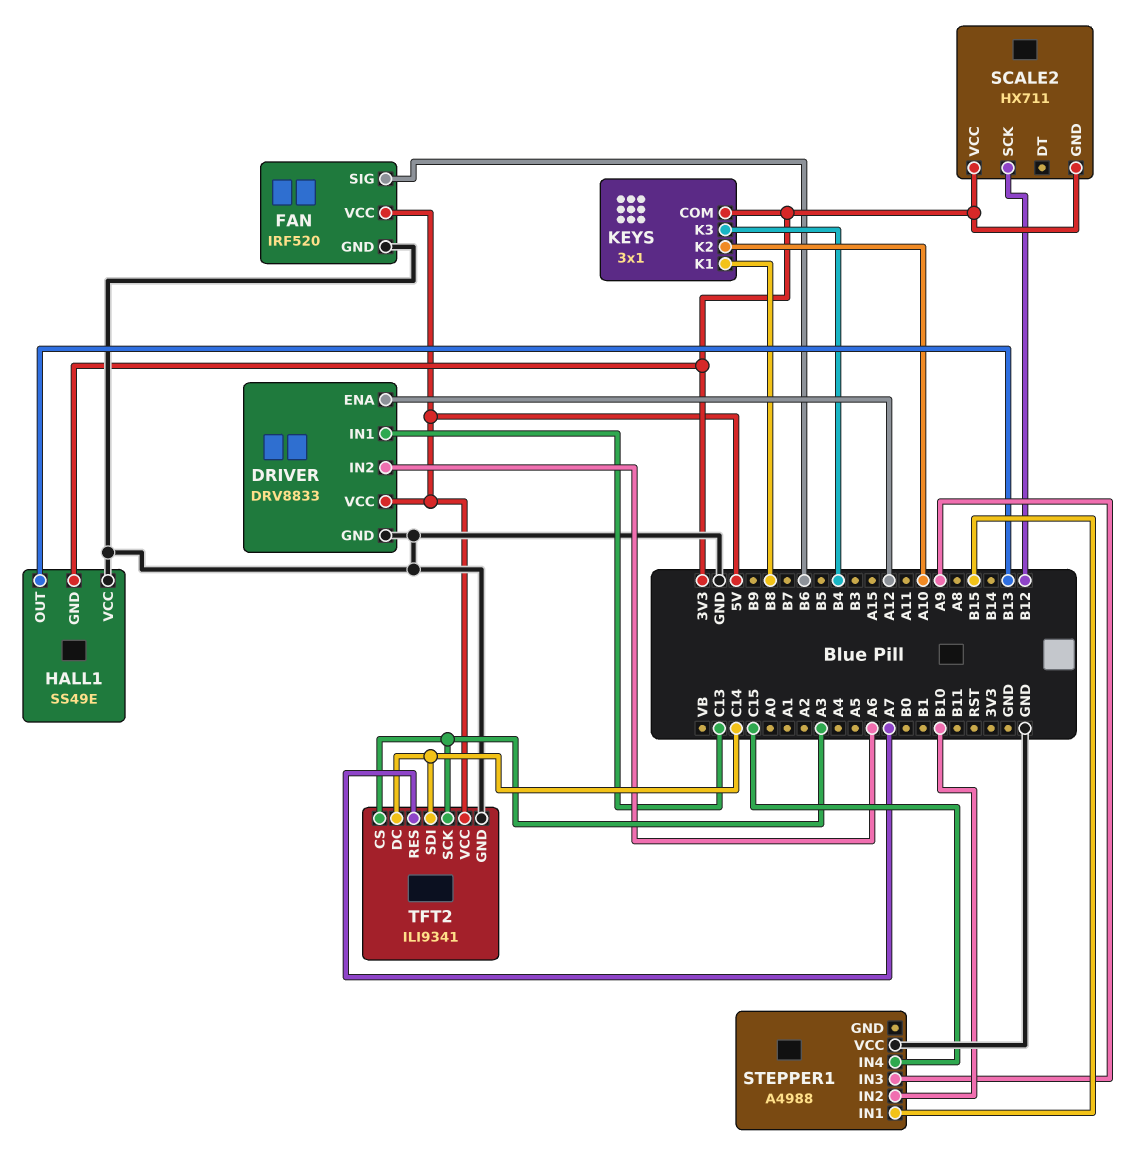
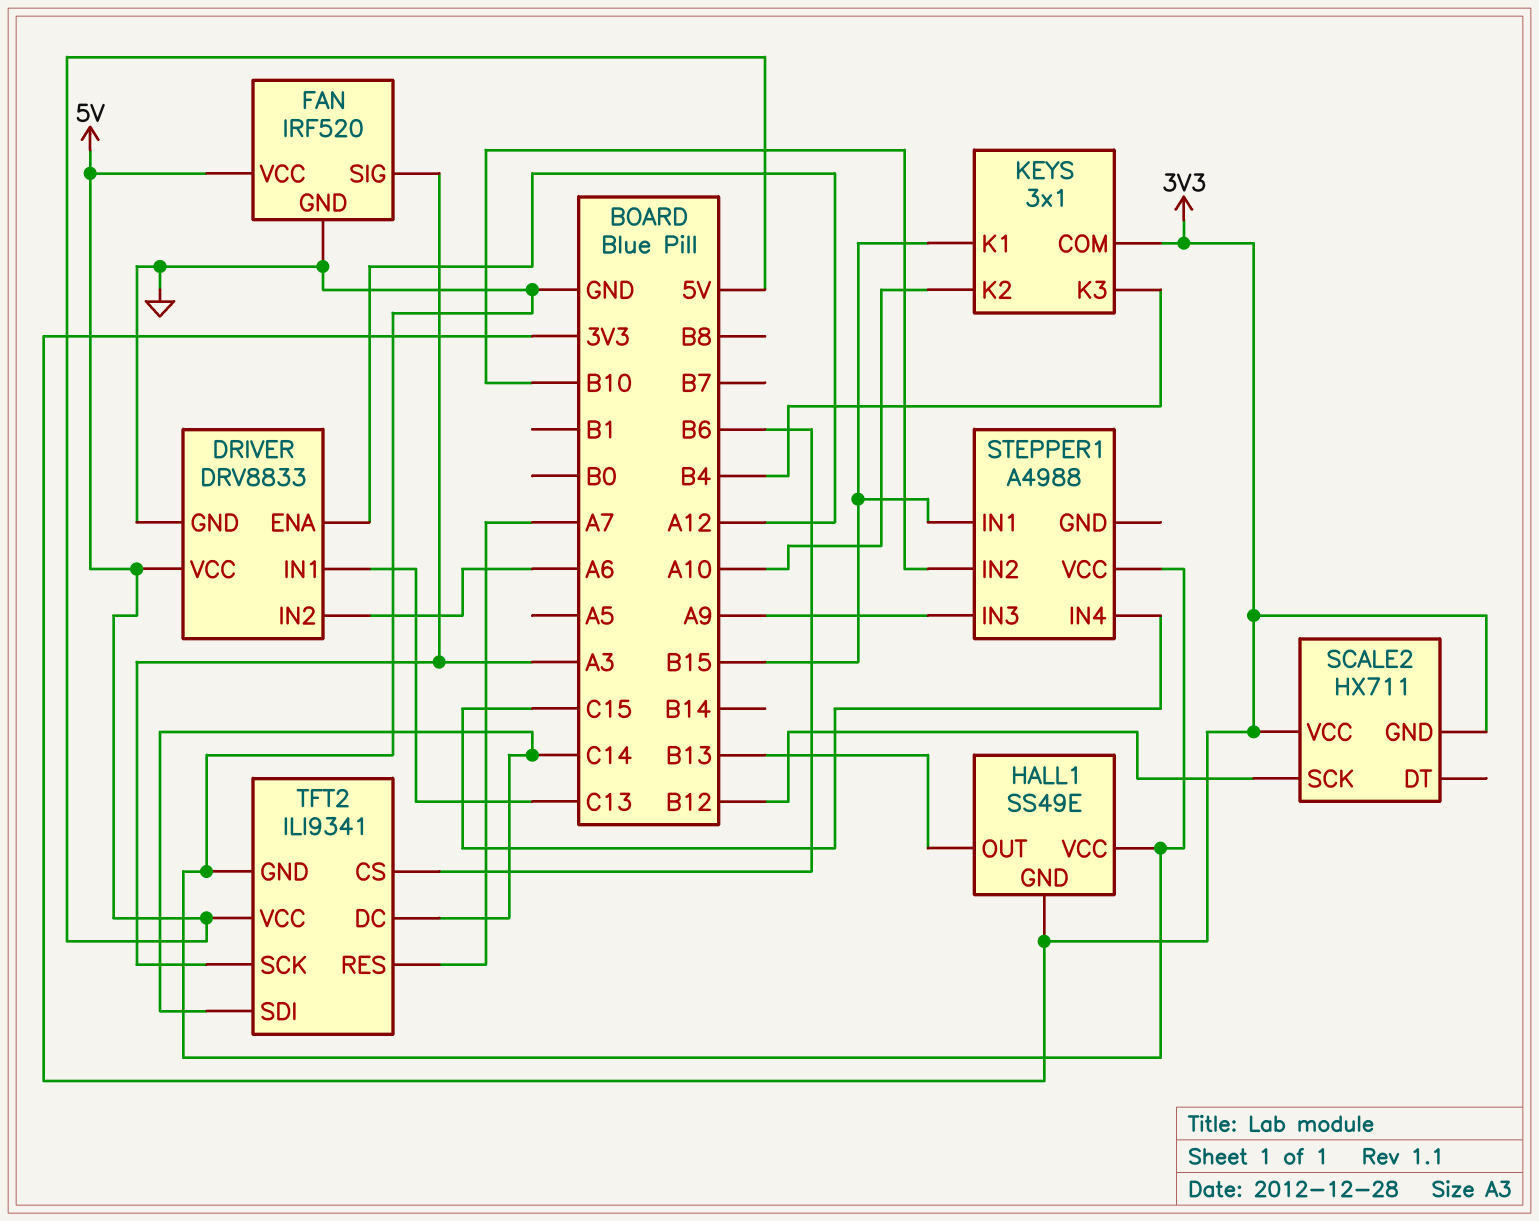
FAN pin SIG: B6 -> A3
KEYS pin K1: B8 -> B15
TFT2 pin CS: A3 -> B6

